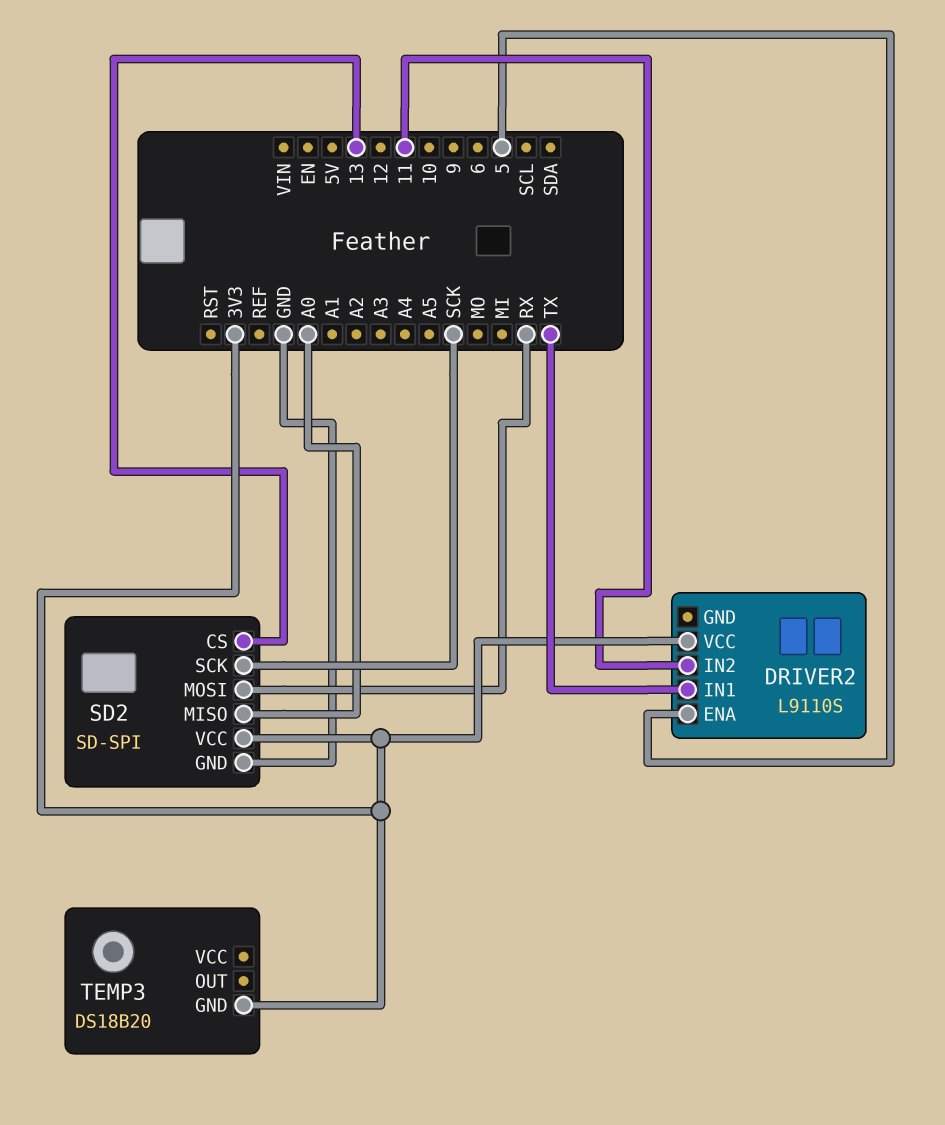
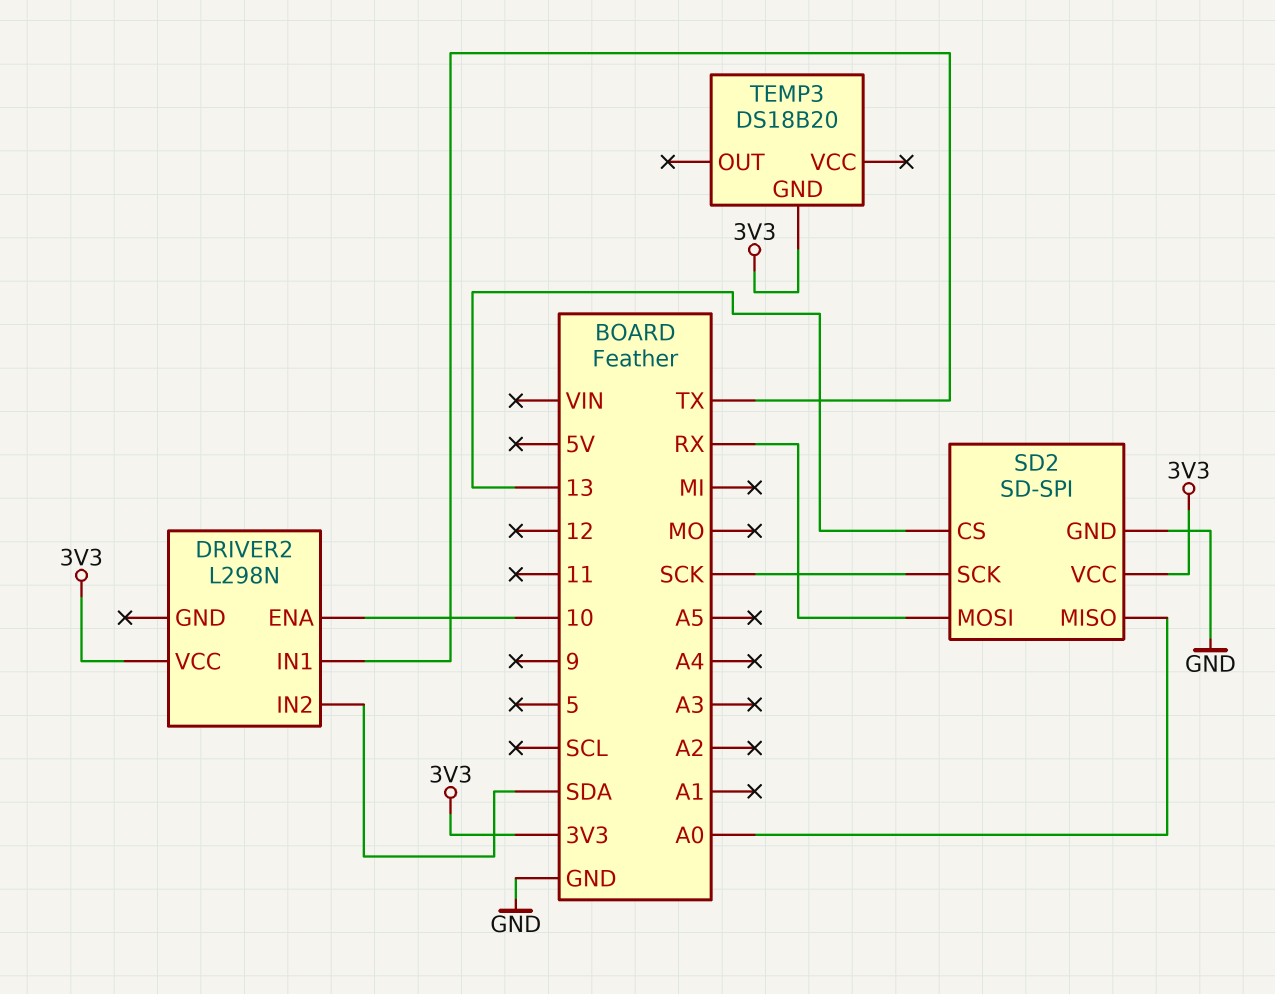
DRIVER2: L9110S -> L298N
DRIVER2 pin ENA: 5 -> 10
DRIVER2 pin IN2: 11 -> SDA

